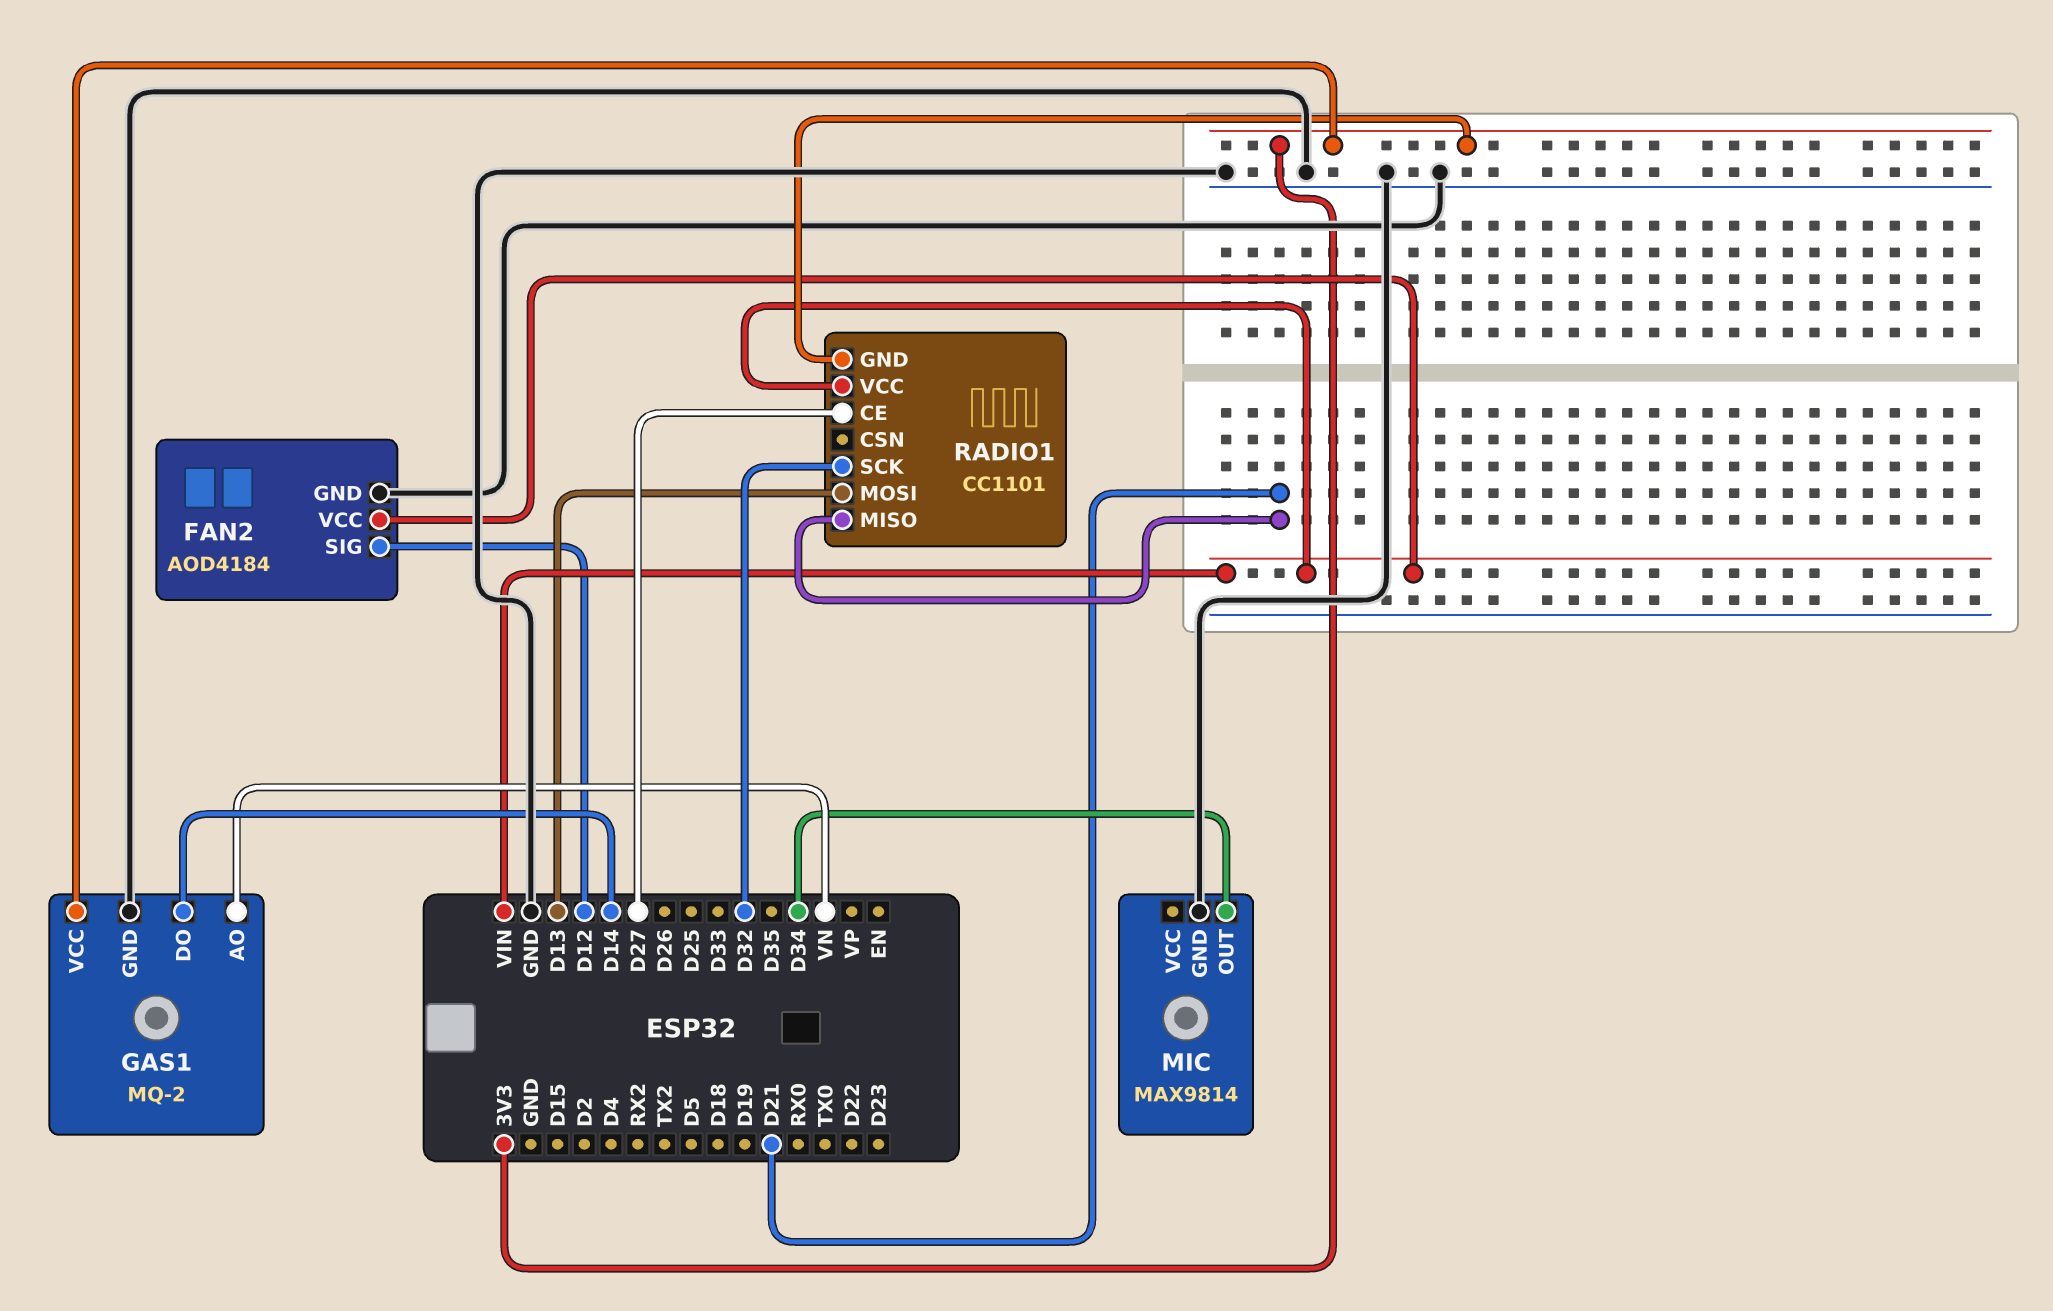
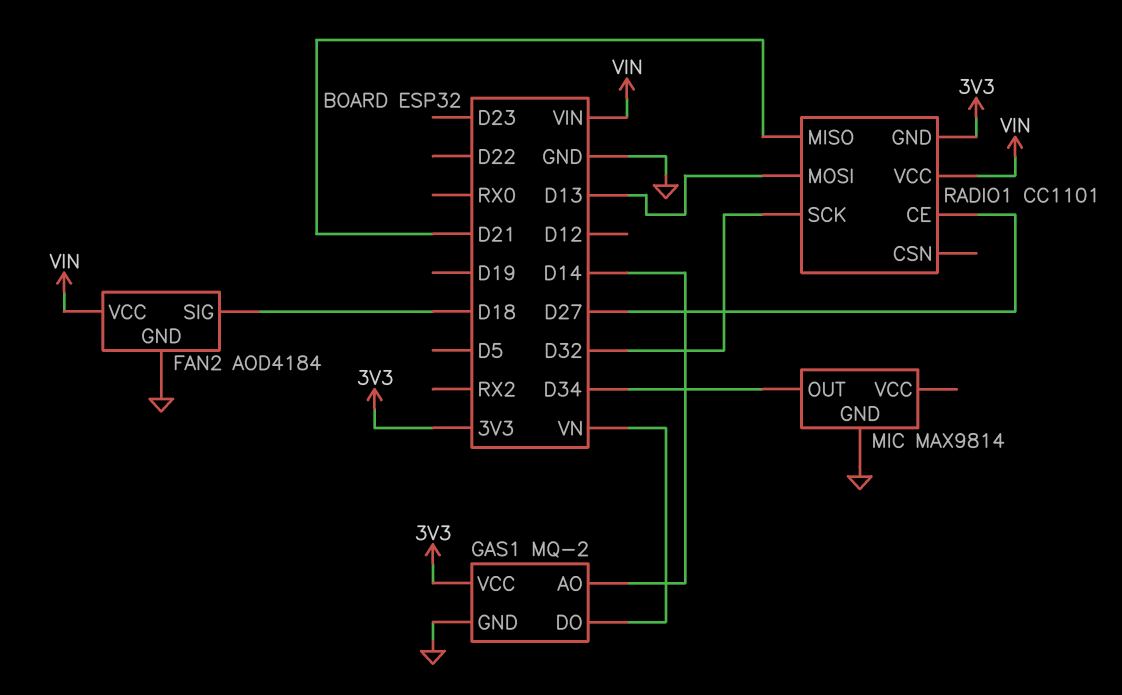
FAN2 pin SIG: D12 -> D18
GAS1 pin AO: VN -> D14
GAS1 pin DO: D14 -> VN

